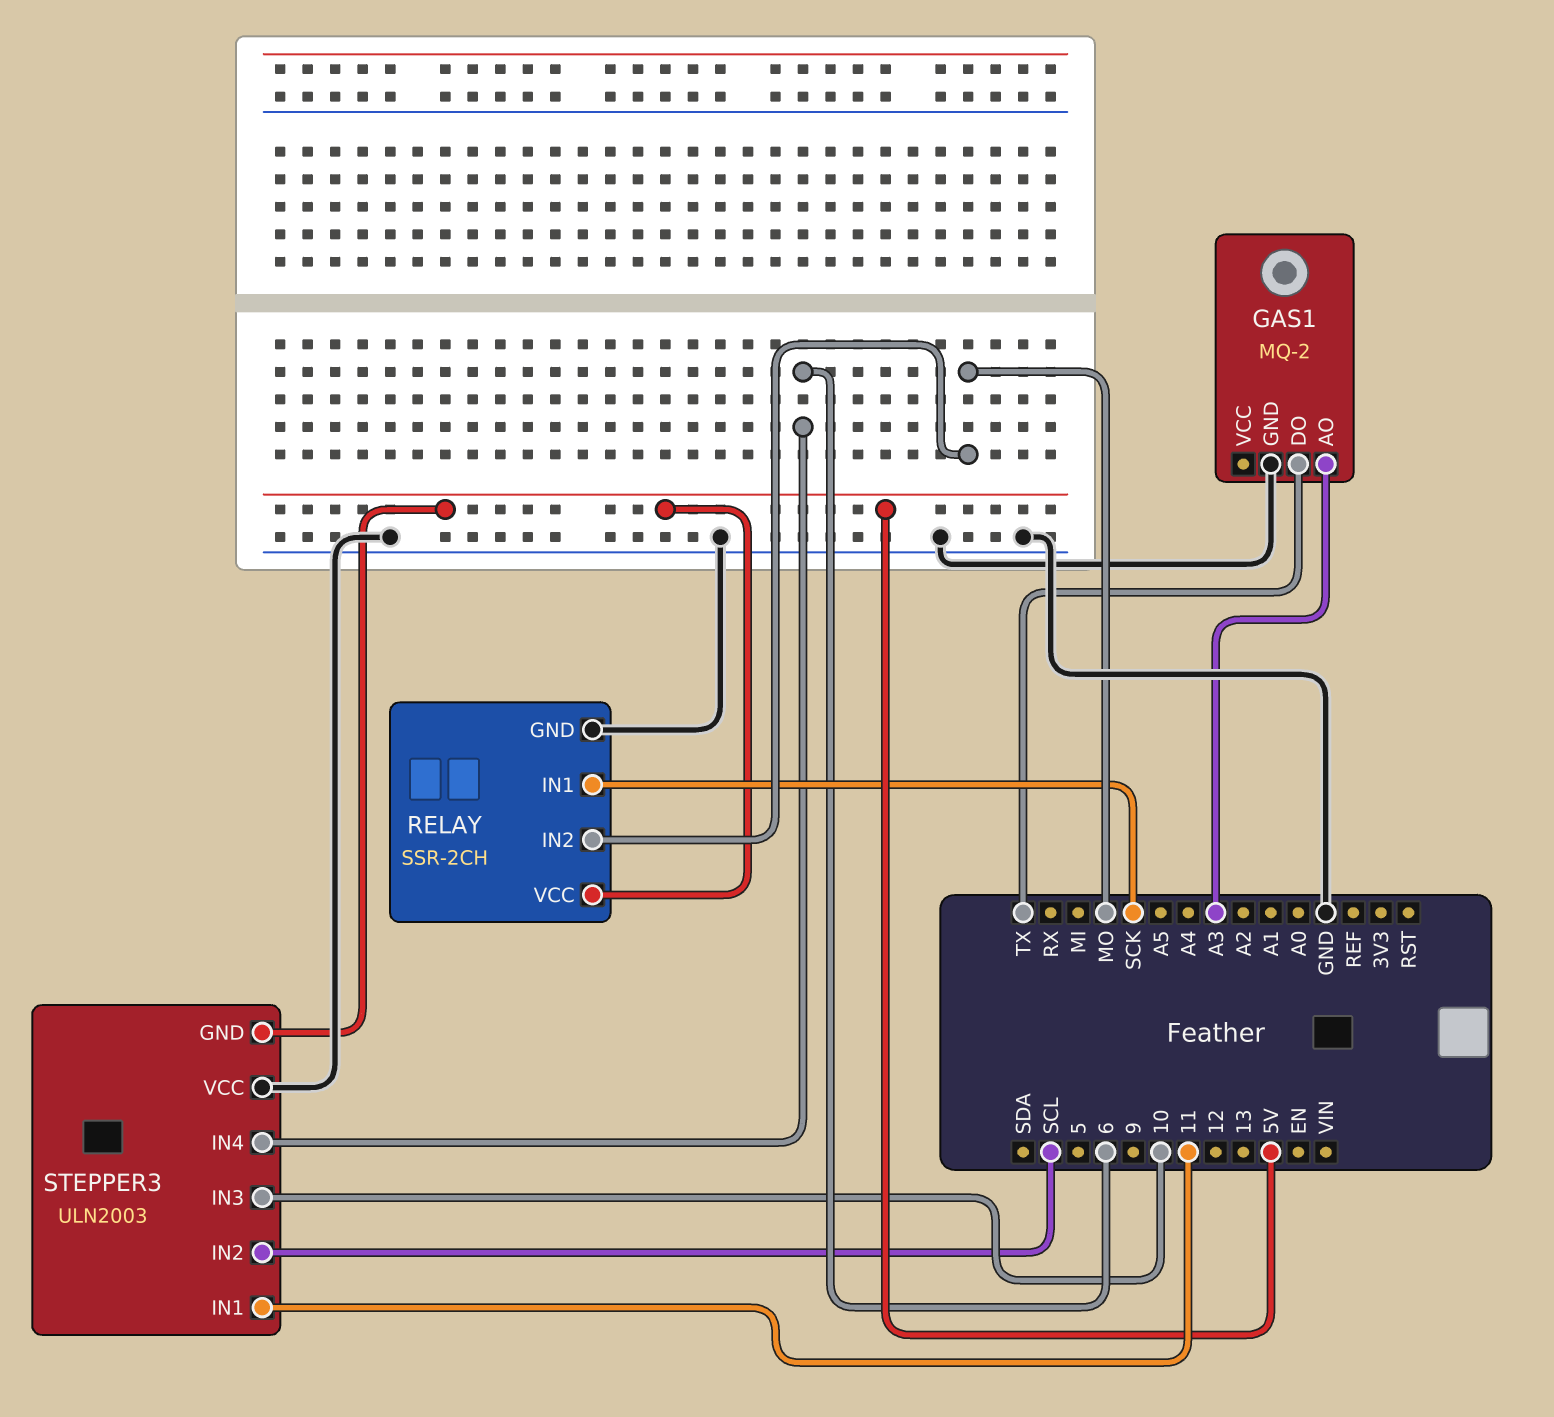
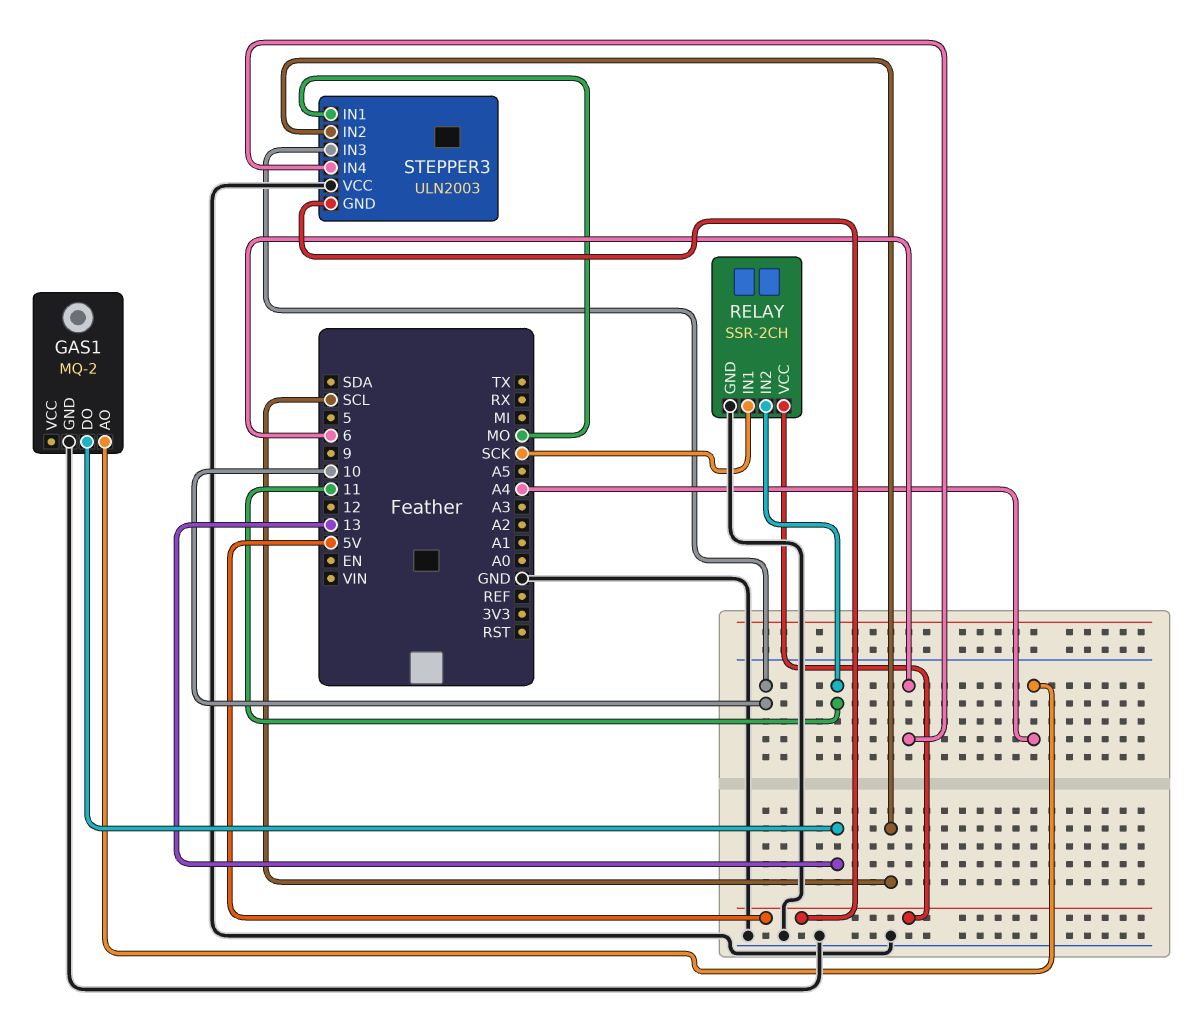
GAS1 pin AO: A3 -> A4
GAS1 pin DO: TX -> 13
RELAY pin IN2: MO -> 11
STEPPER3 pin IN1: 11 -> MO

